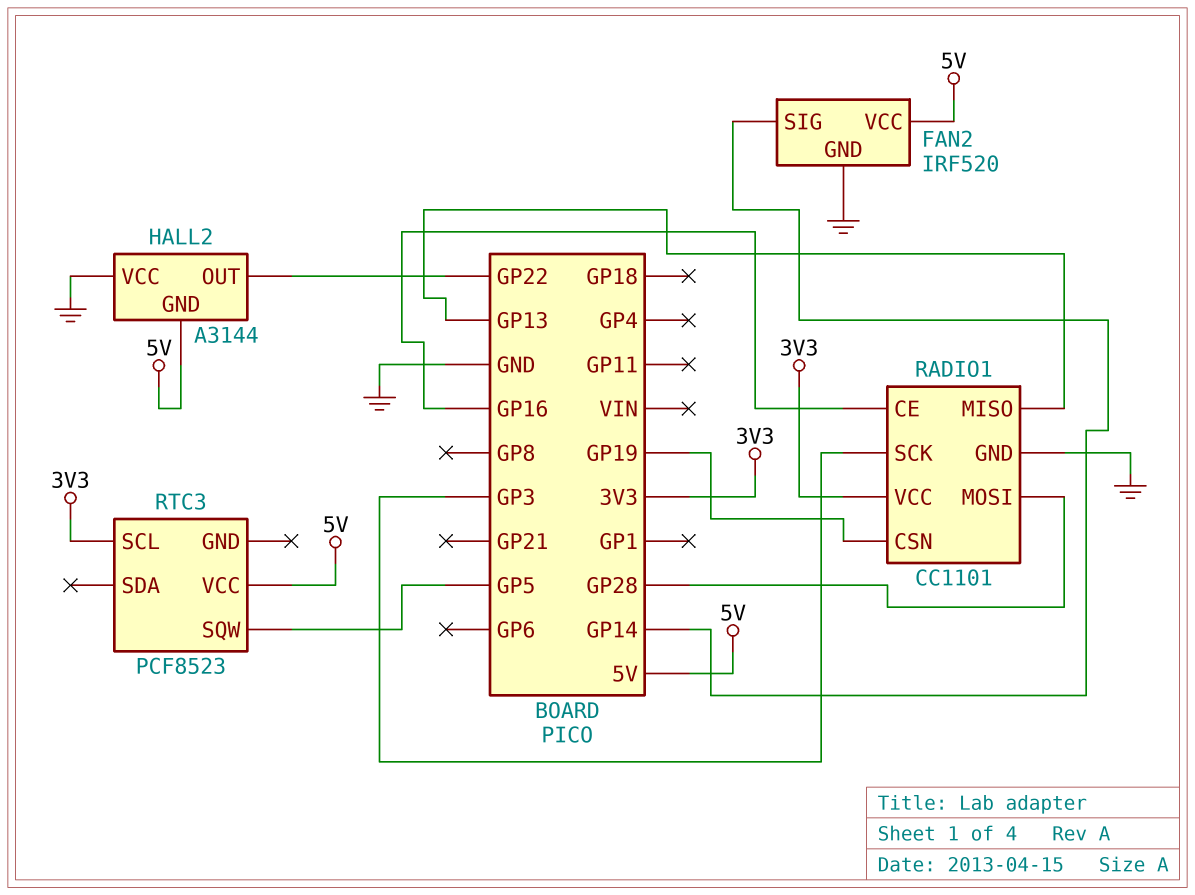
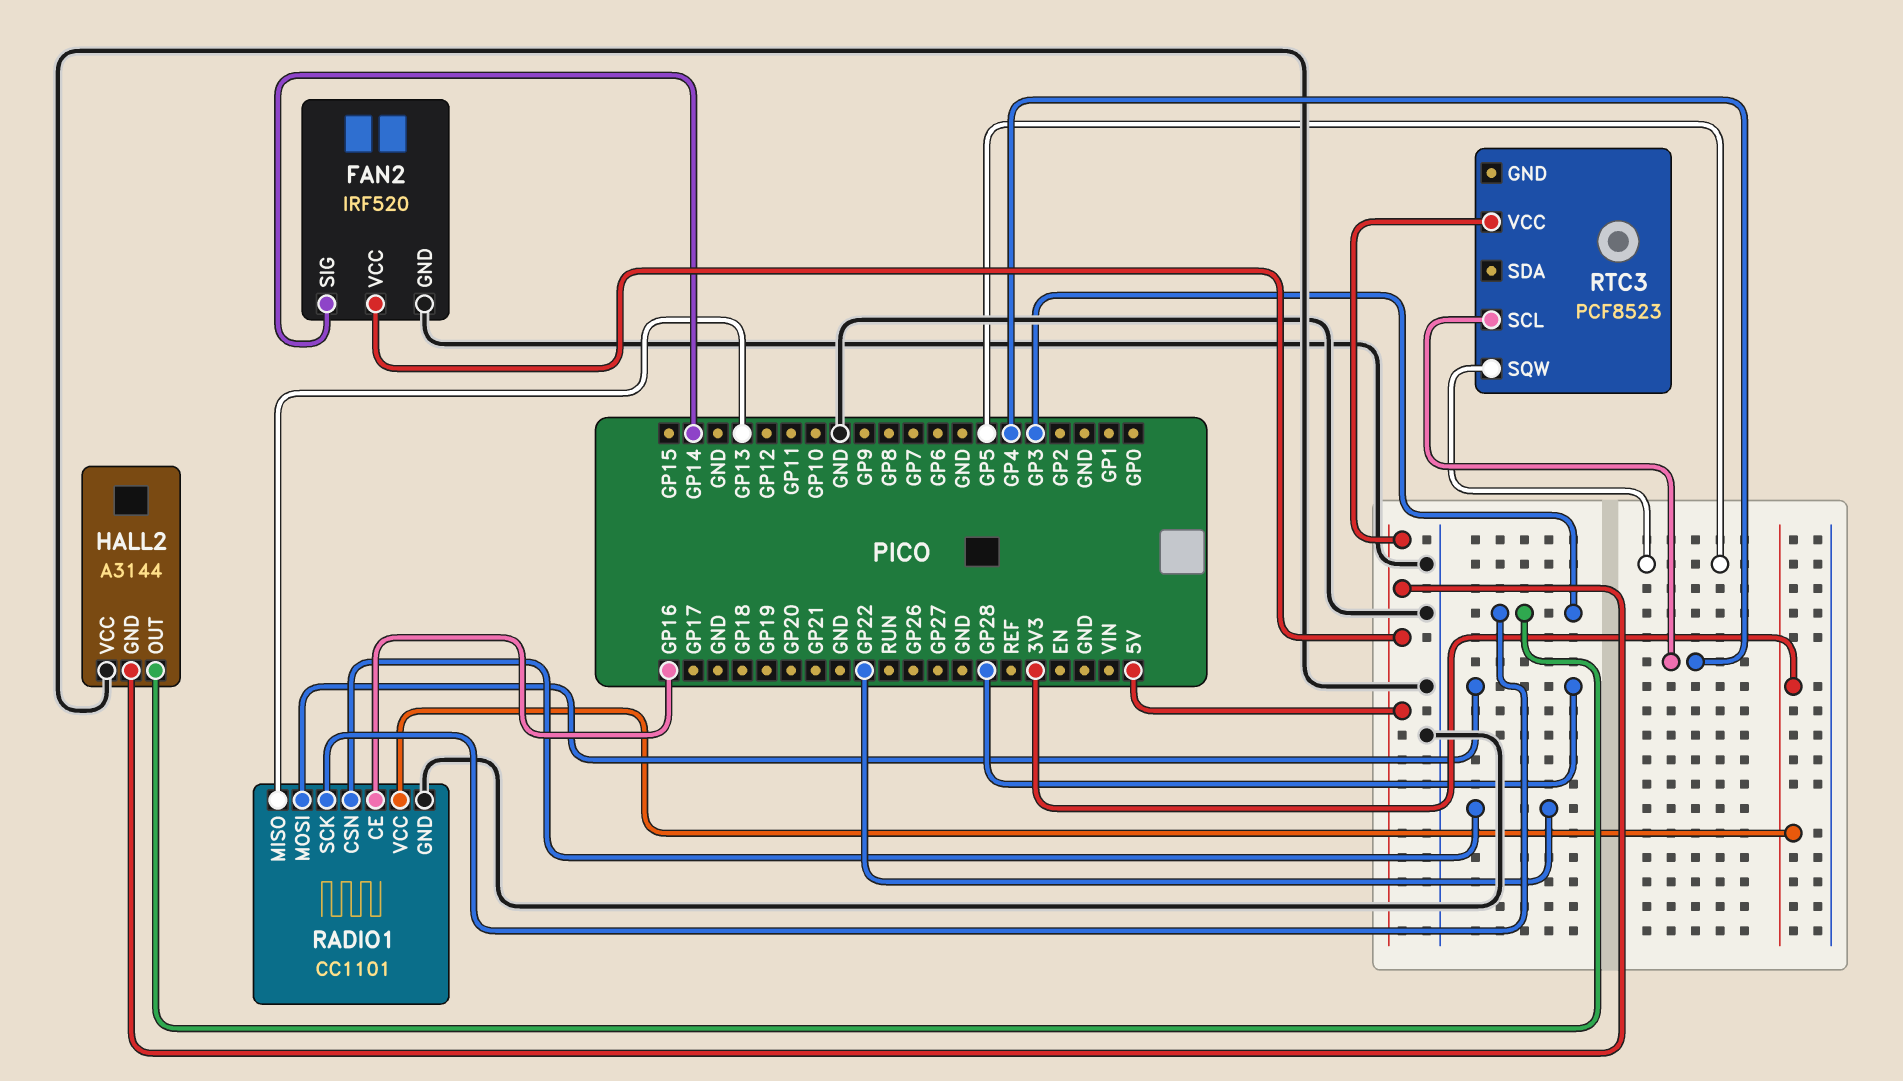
HALL2 pin OUT: GP22 -> GP3
RADIO1 pin CSN: GP19 -> GP22
RTC3 pin SCL: 3V3 -> GP4

